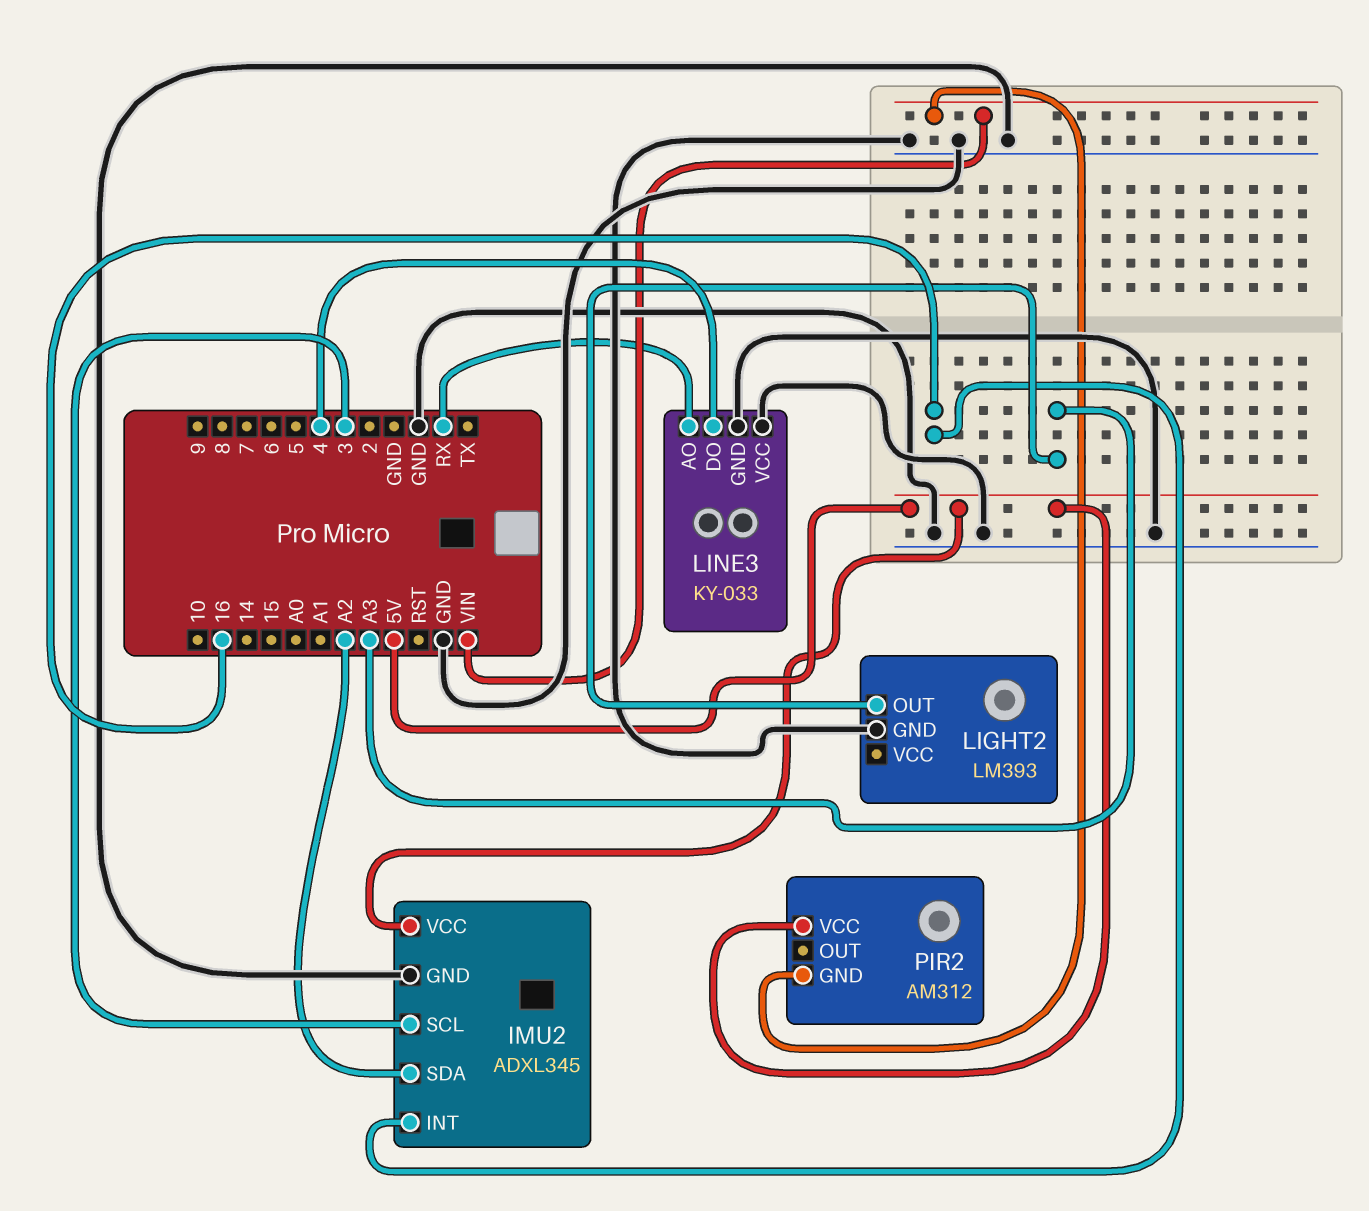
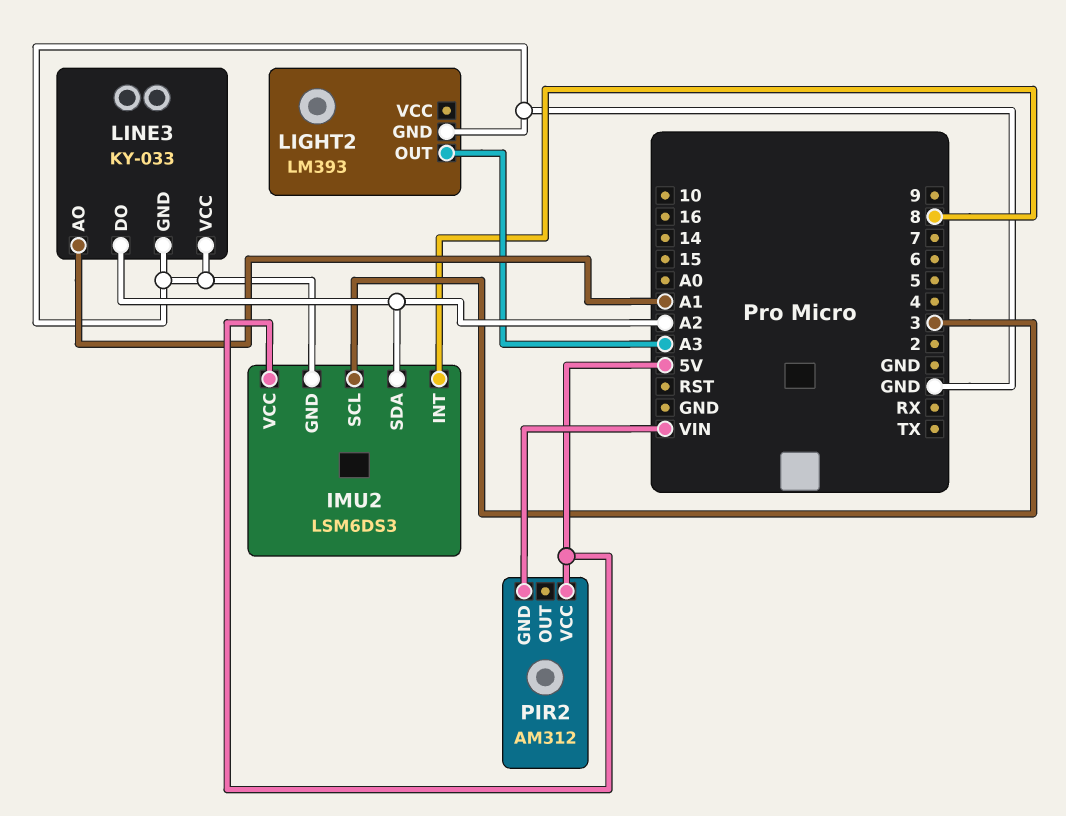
IMU2: ADXL345 -> LSM6DS3
IMU2 pin INT: 16 -> 8
LINE3 pin AO: RX -> A1
LINE3 pin DO: 4 -> A2

